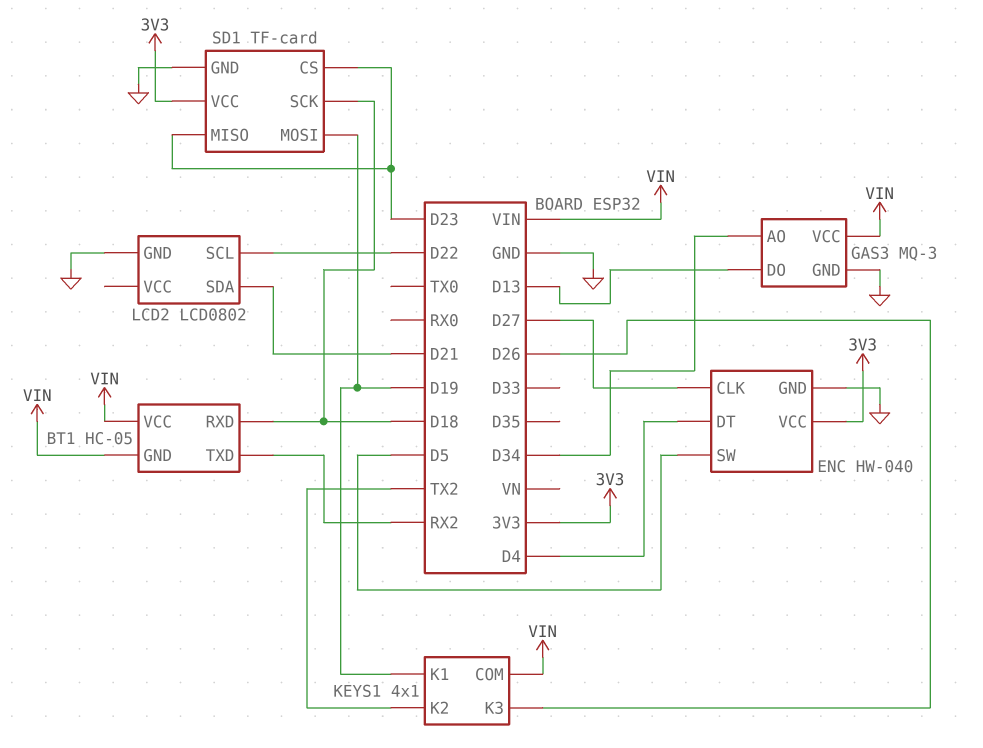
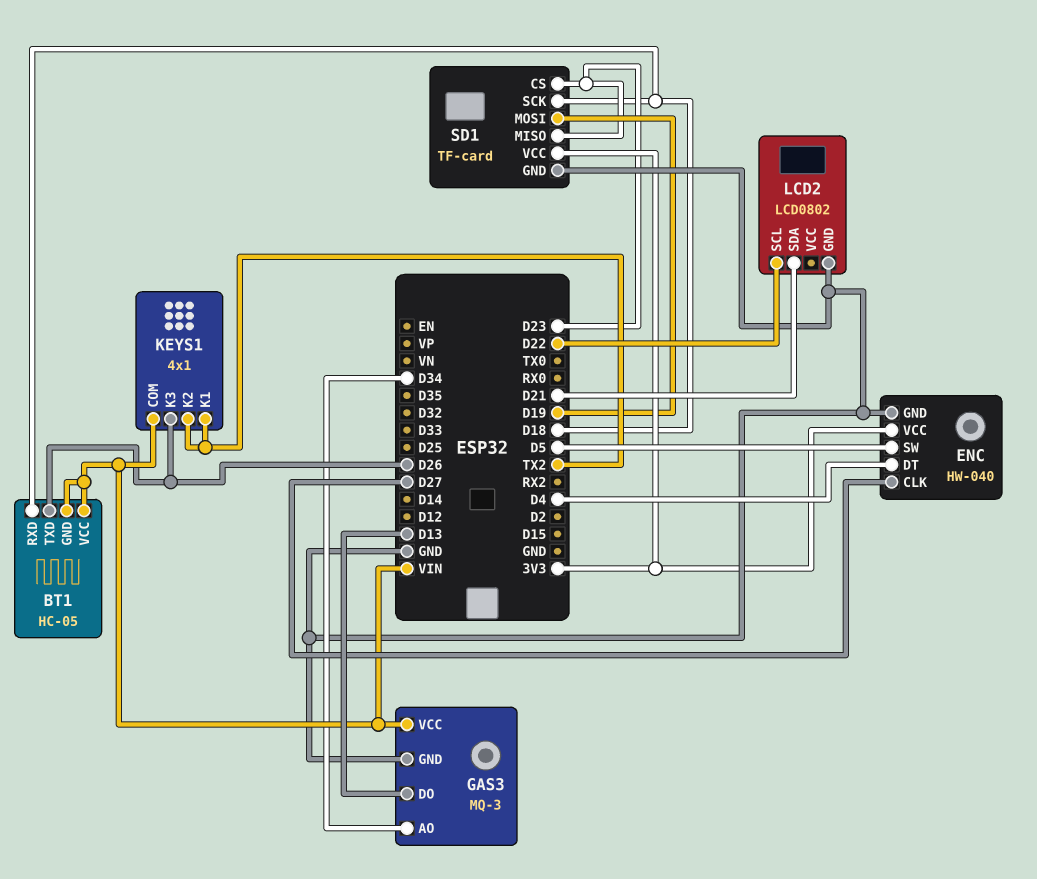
BT1 pin TXD: RX2 -> D26
KEYS1 pin K1: D19 -> TX2

